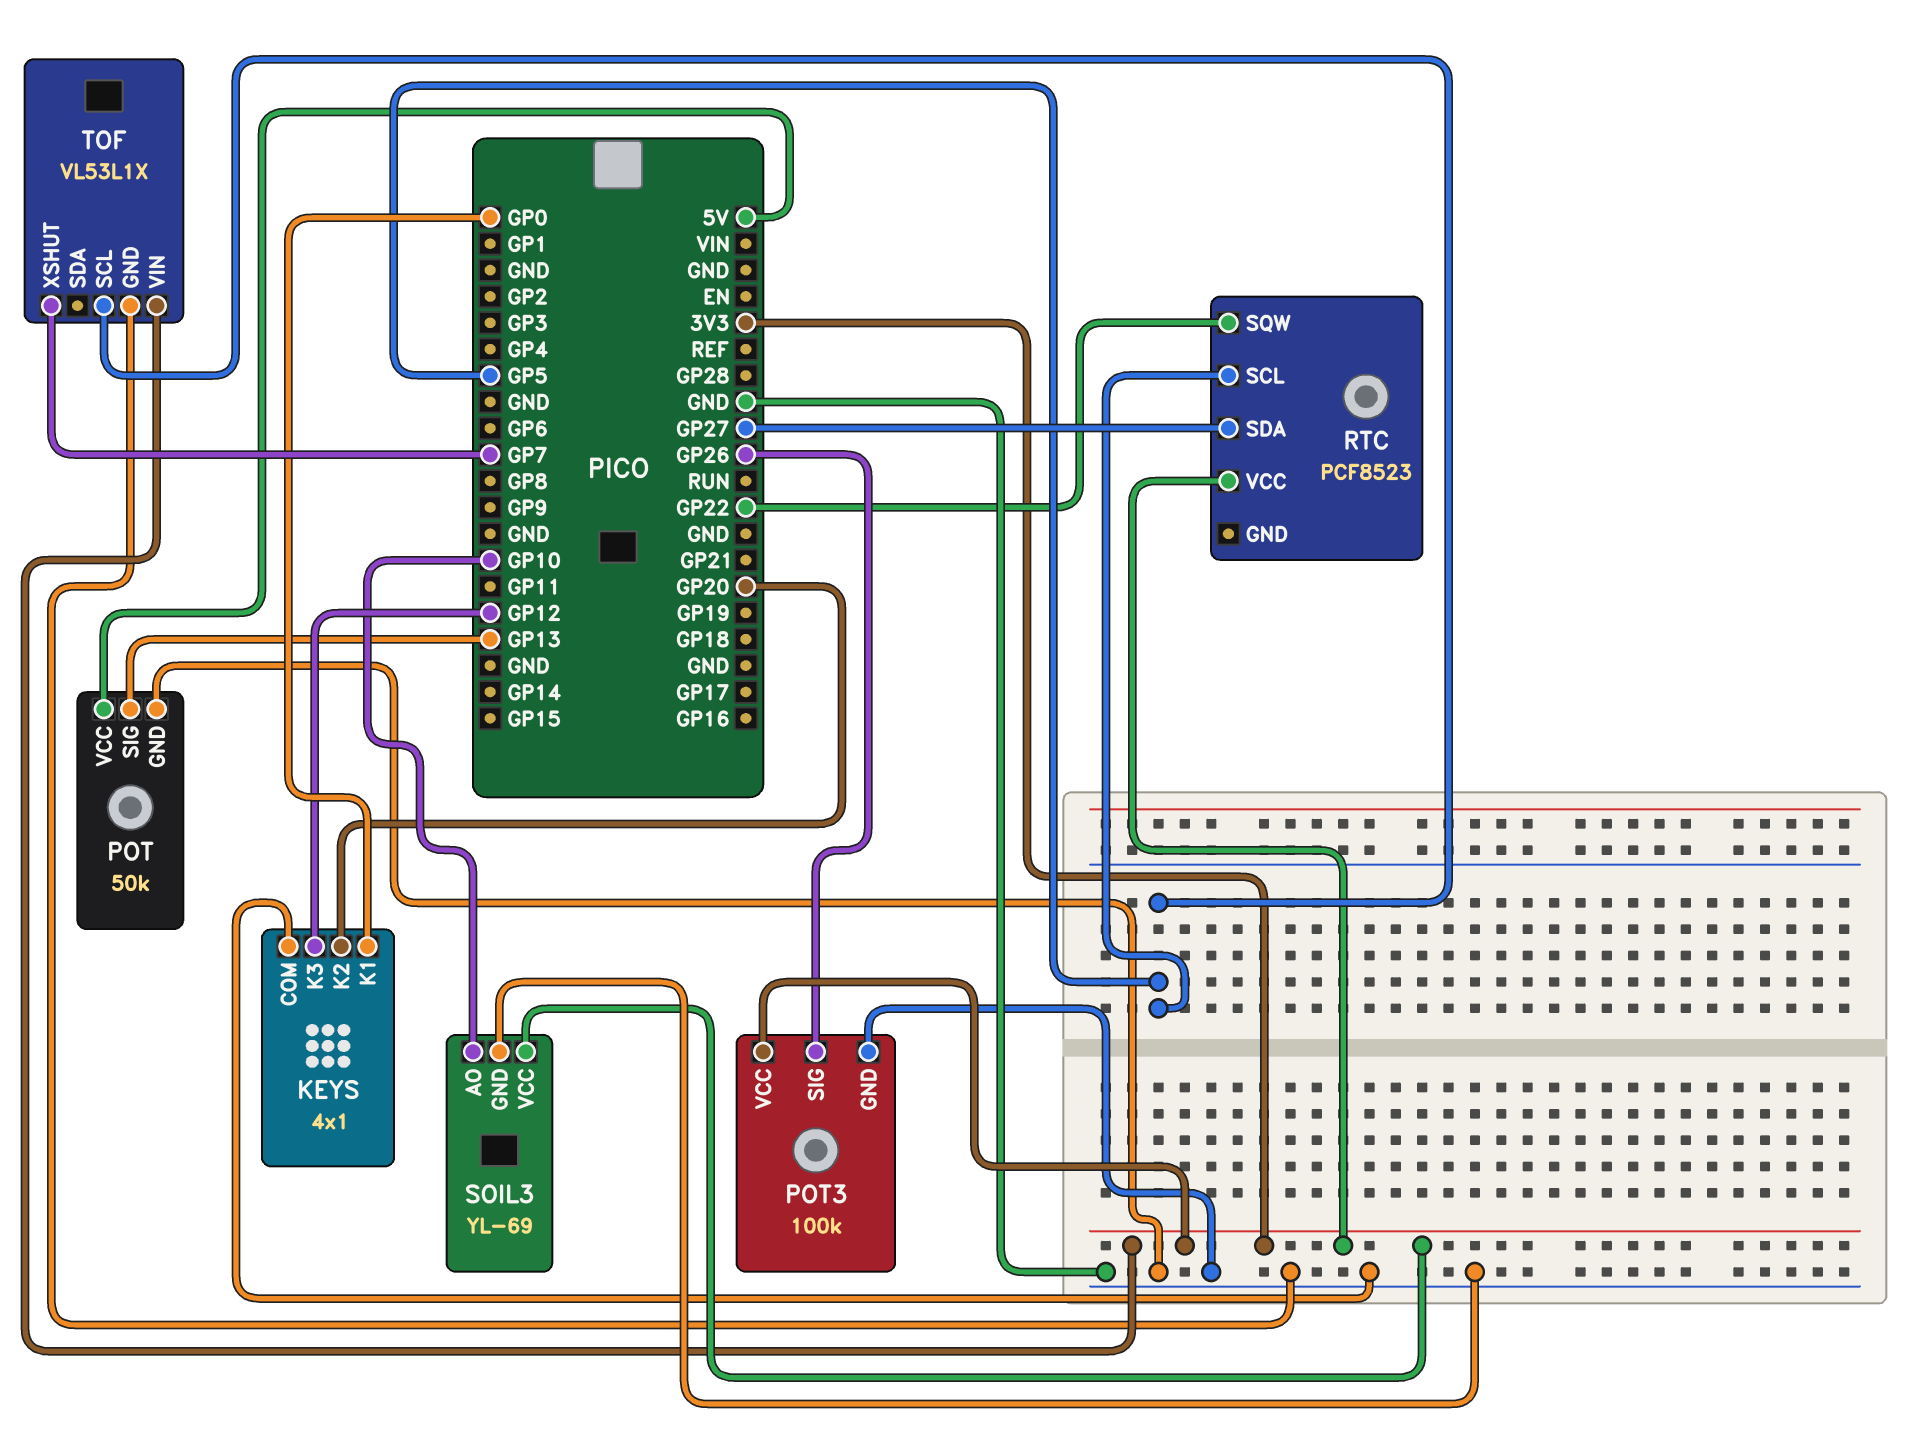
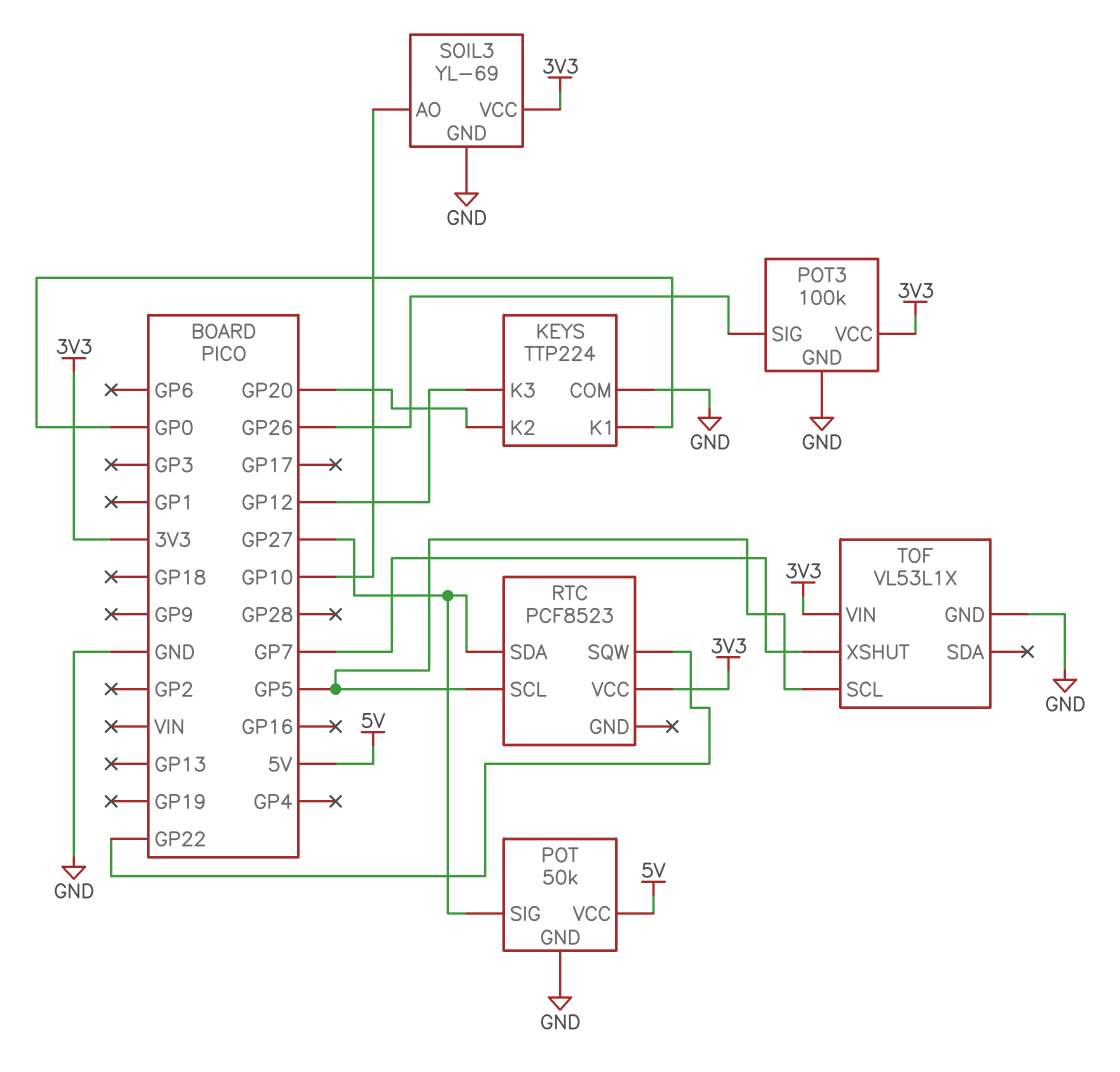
KEYS: 4x1 -> TTP224
POT pin SIG: GP13 -> GP27

